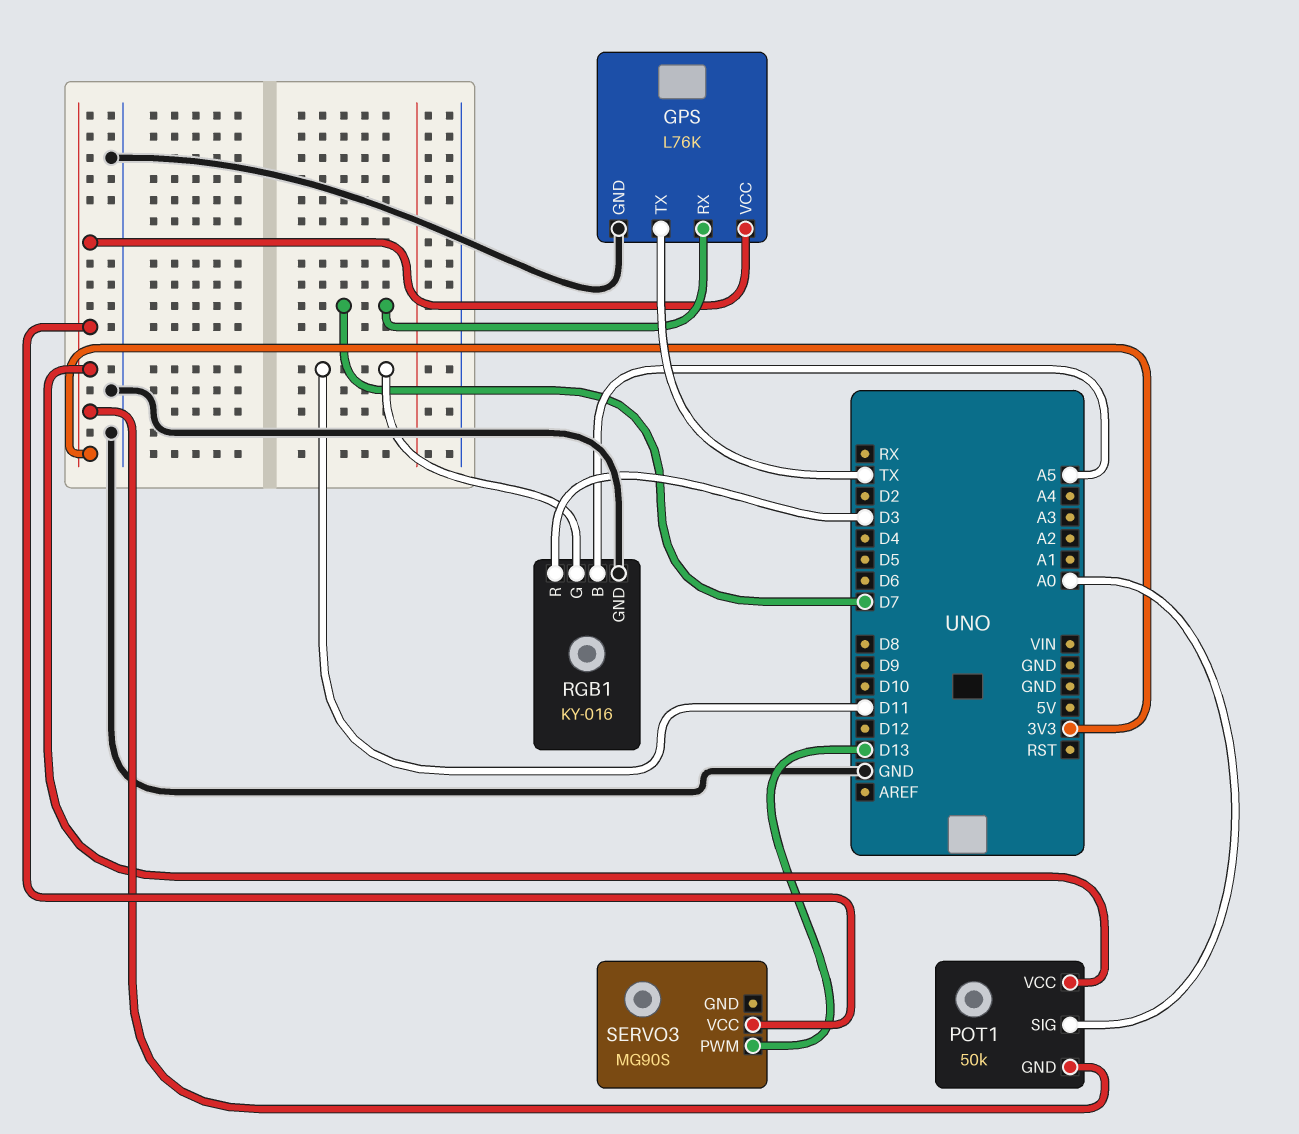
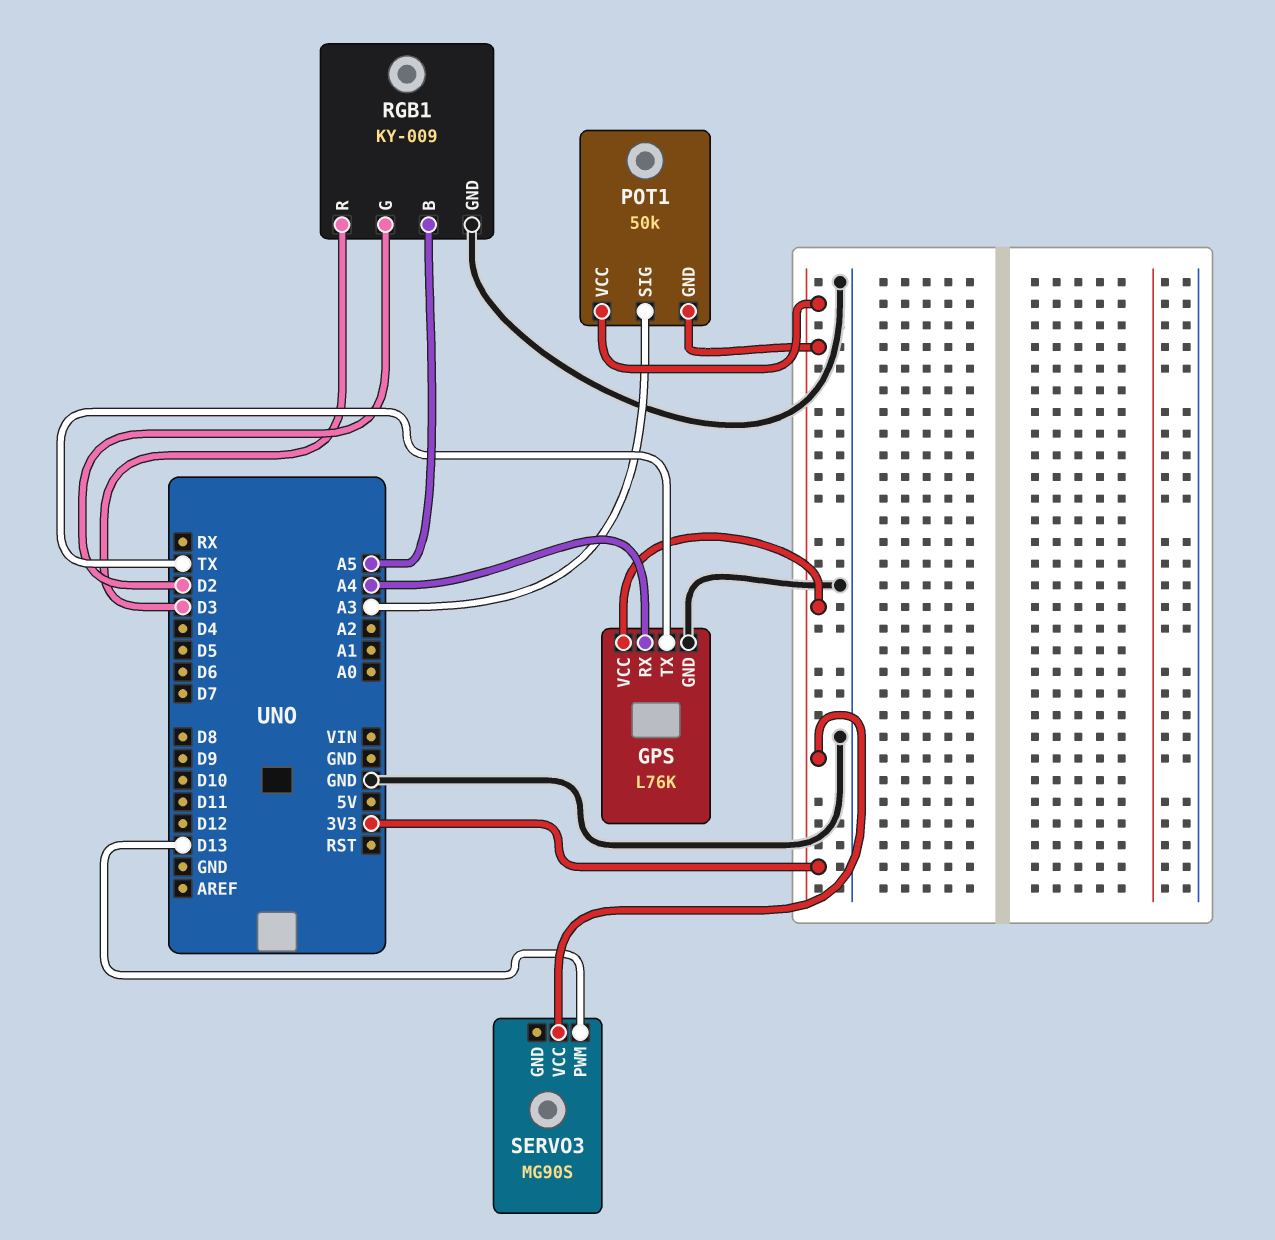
GPS pin RX: D7 -> A4
POT1 pin SIG: A0 -> A3
RGB1: KY-016 -> KY-009
RGB1 pin G: D11 -> D2

